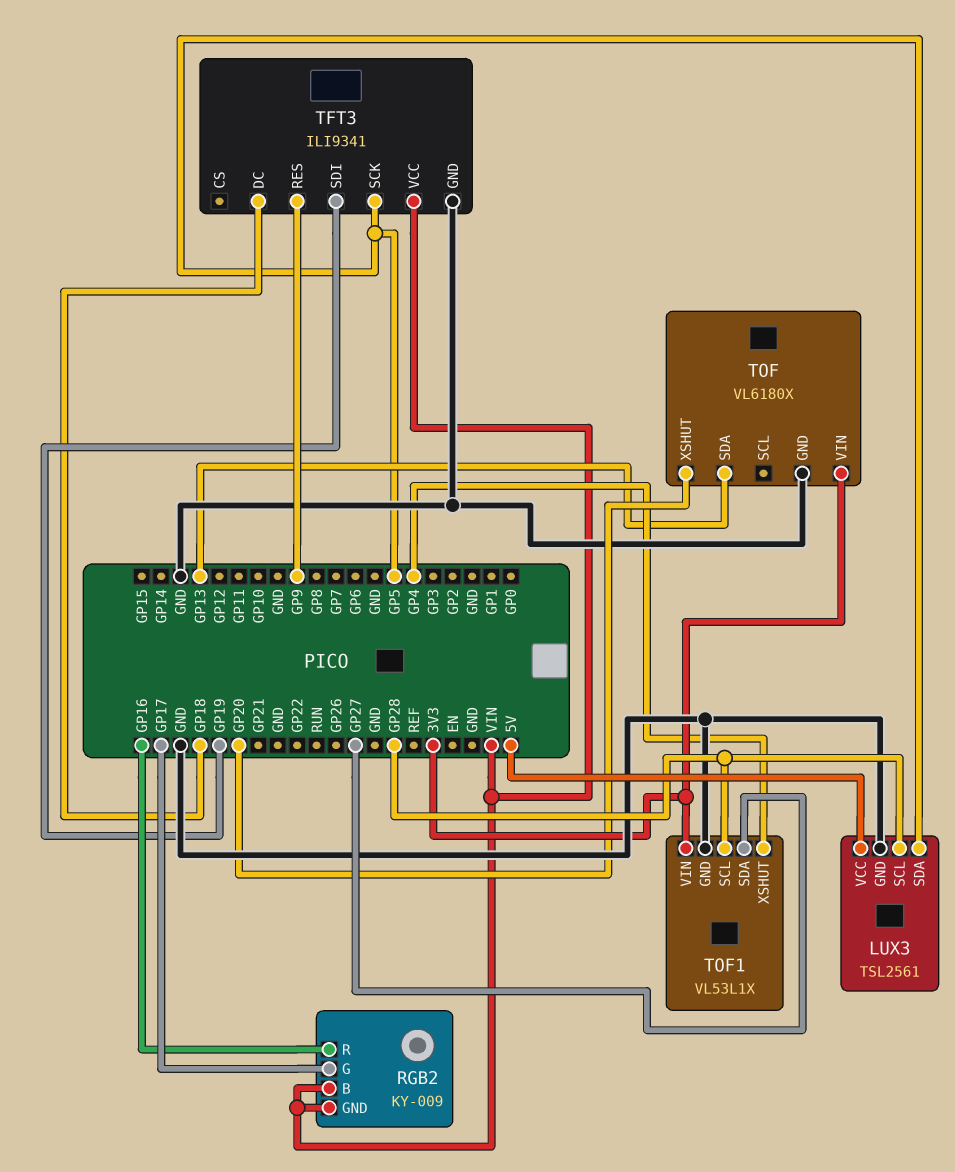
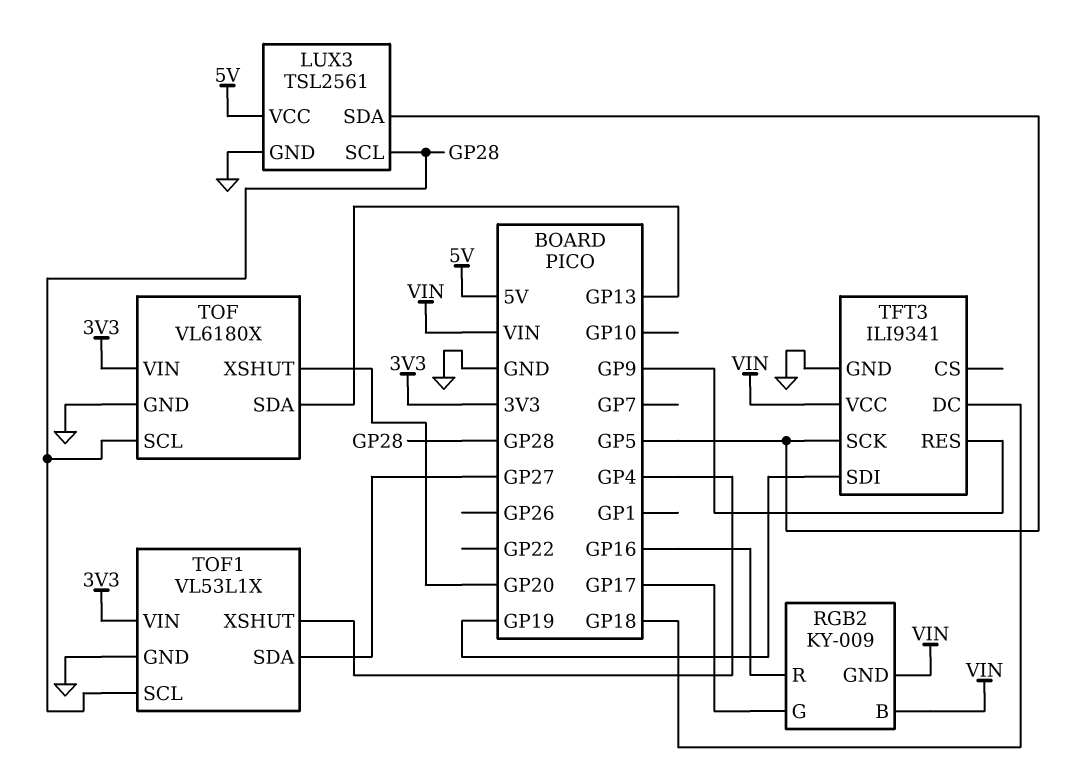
TOF pin SCL: none -> GP28

